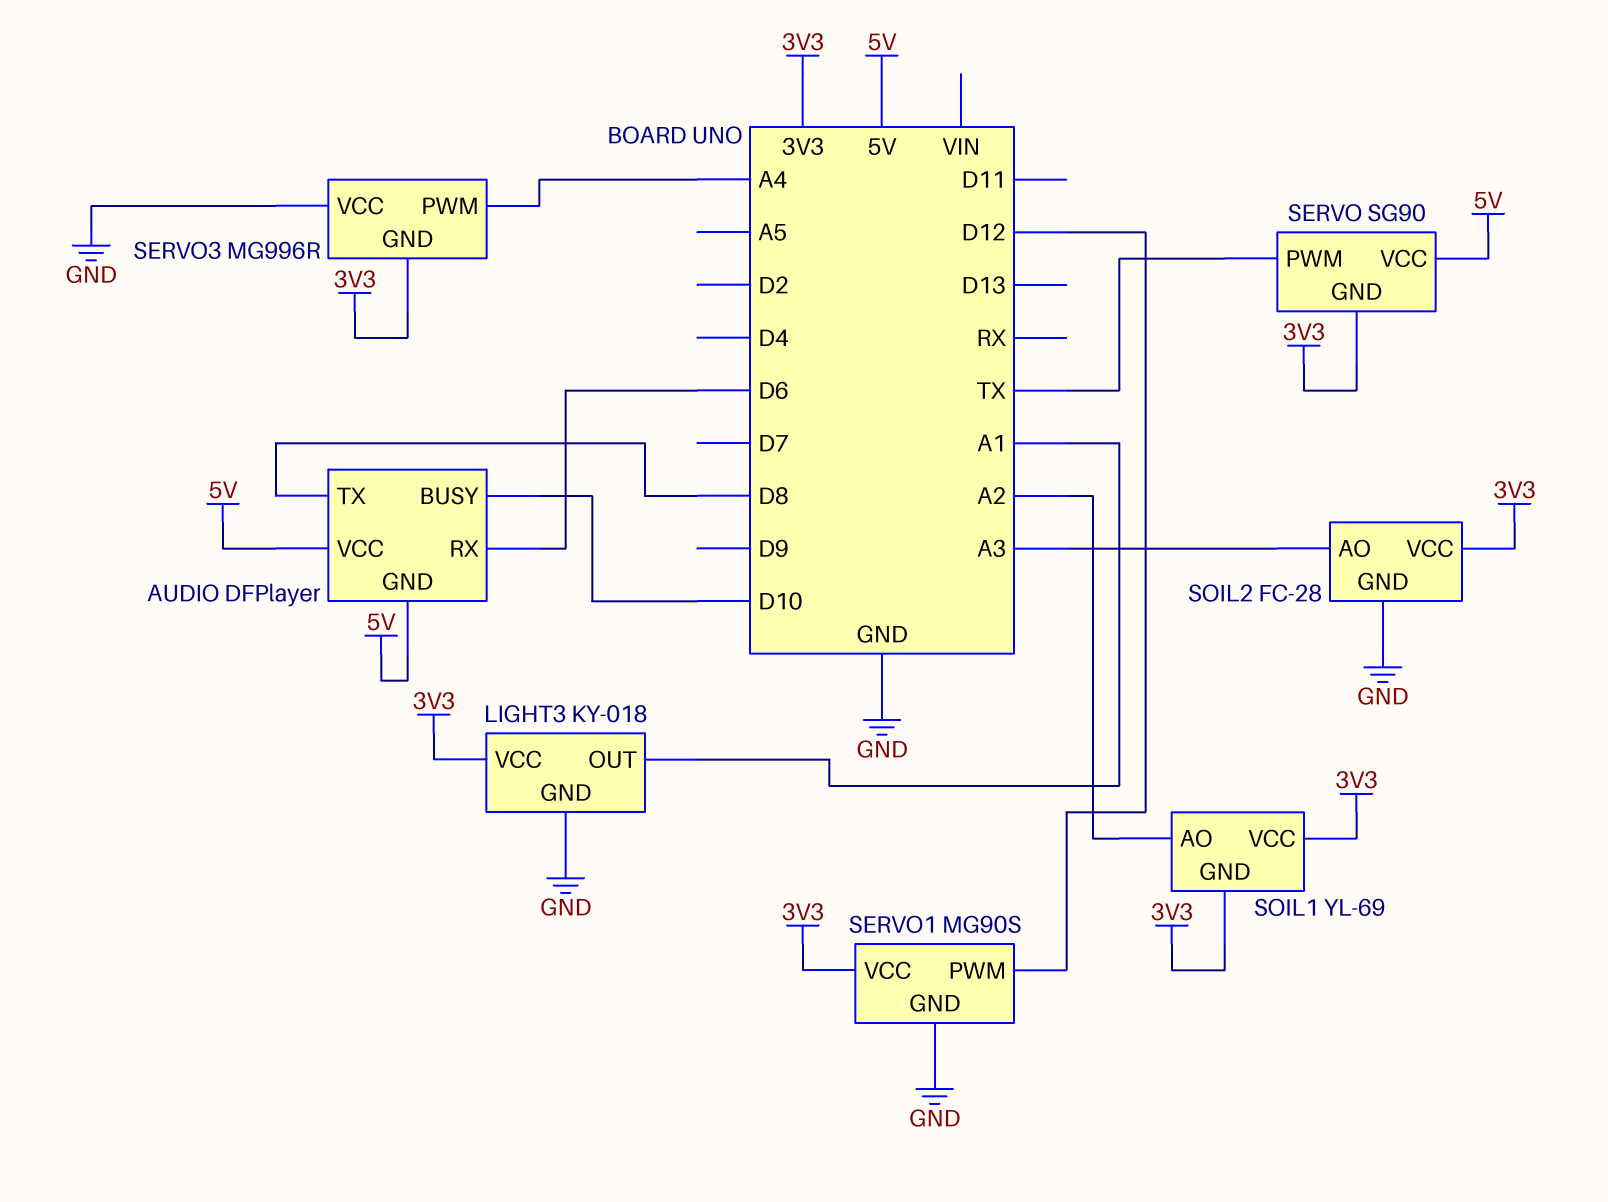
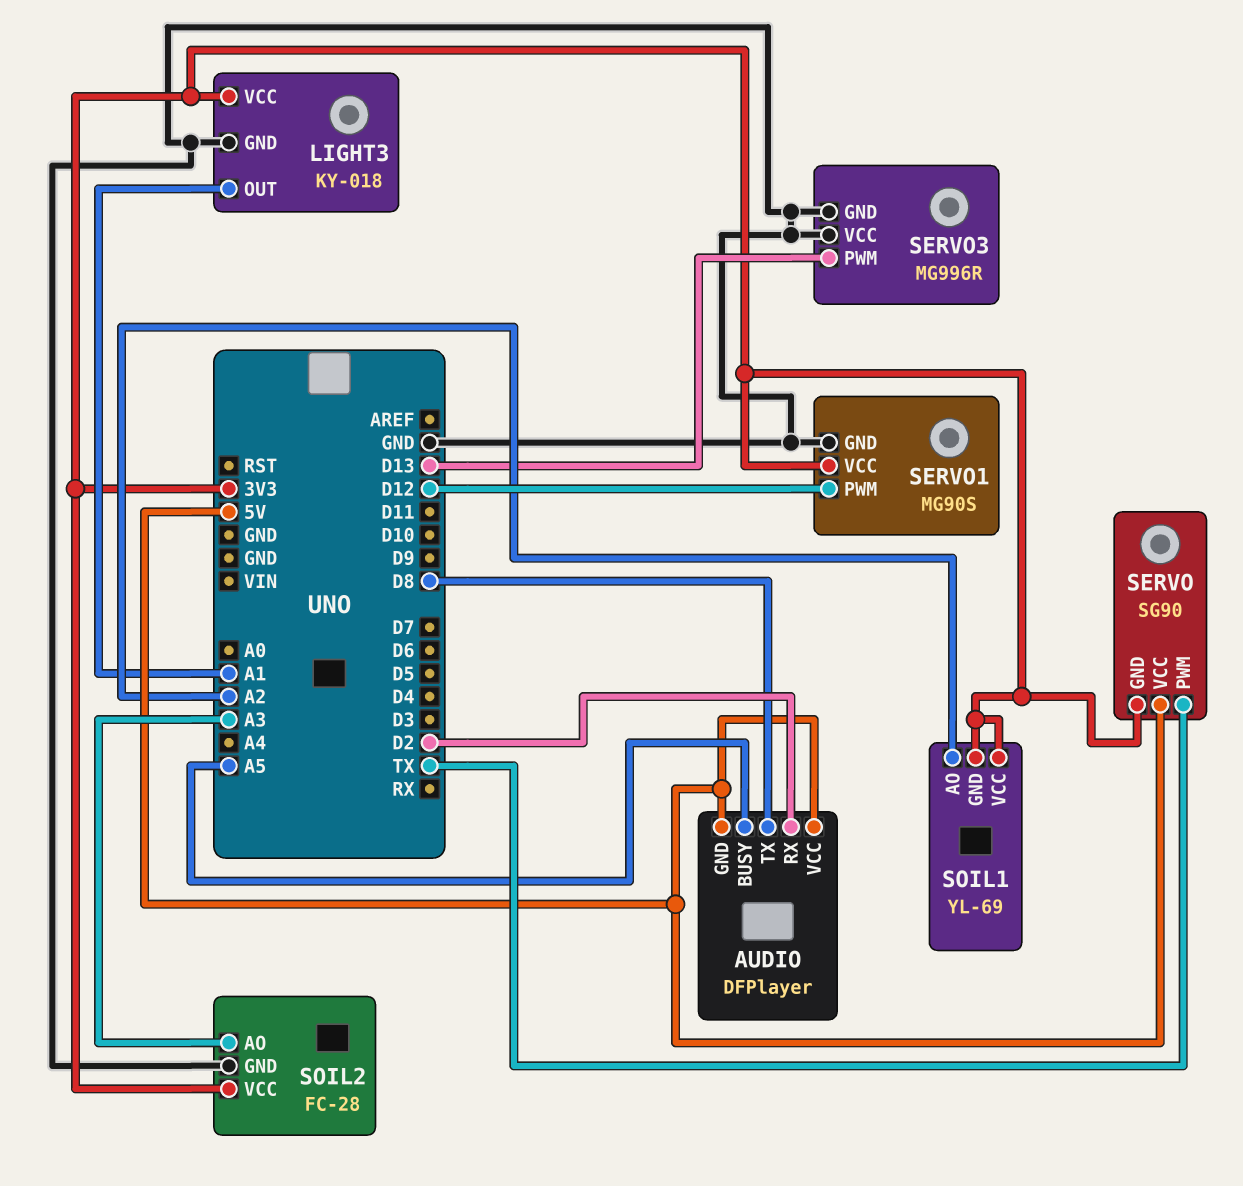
AUDIO pin BUSY: D10 -> A5
AUDIO pin RX: D6 -> D2
SERVO3 pin GND: 3V3 -> GND
SERVO3 pin PWM: A4 -> D13

